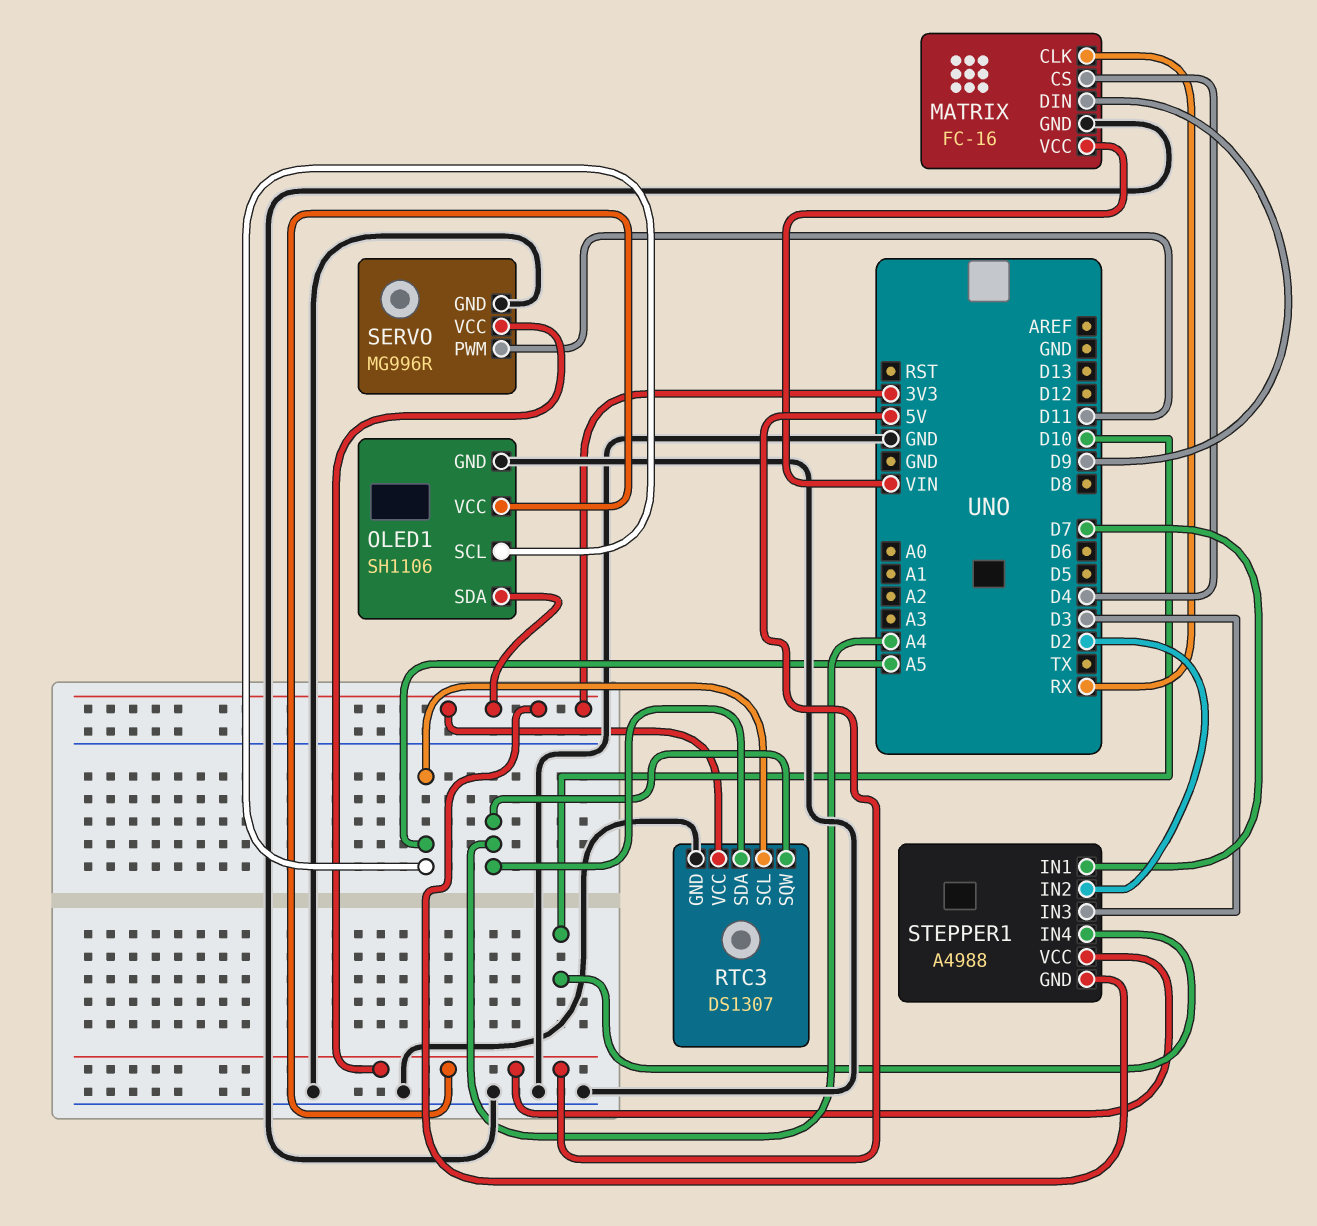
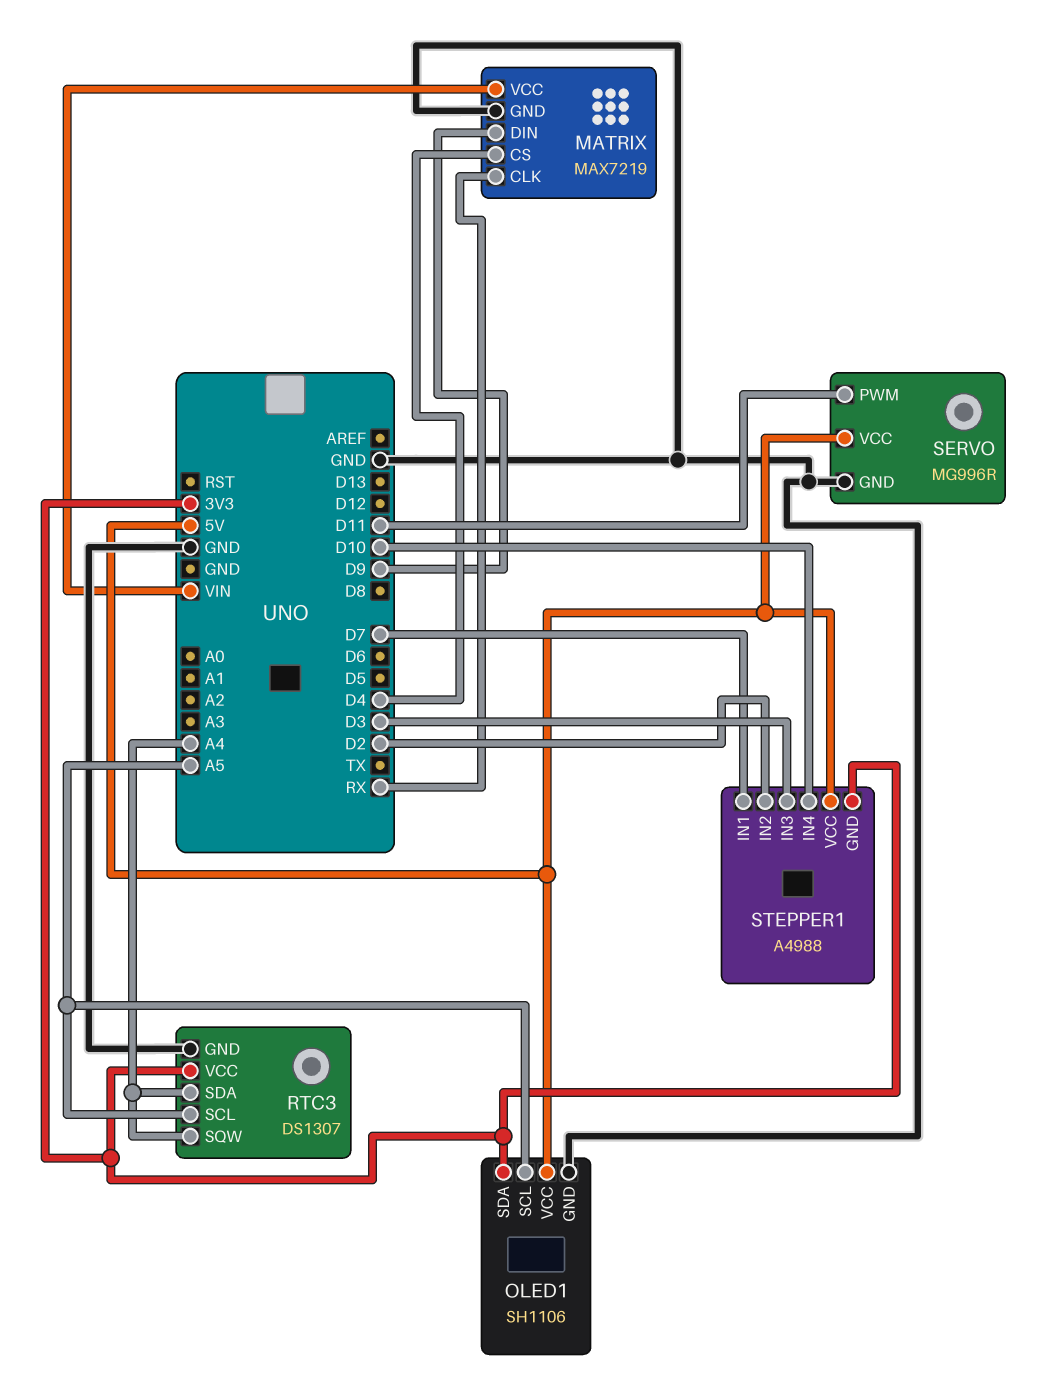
MATRIX: FC-16 -> MAX7219

